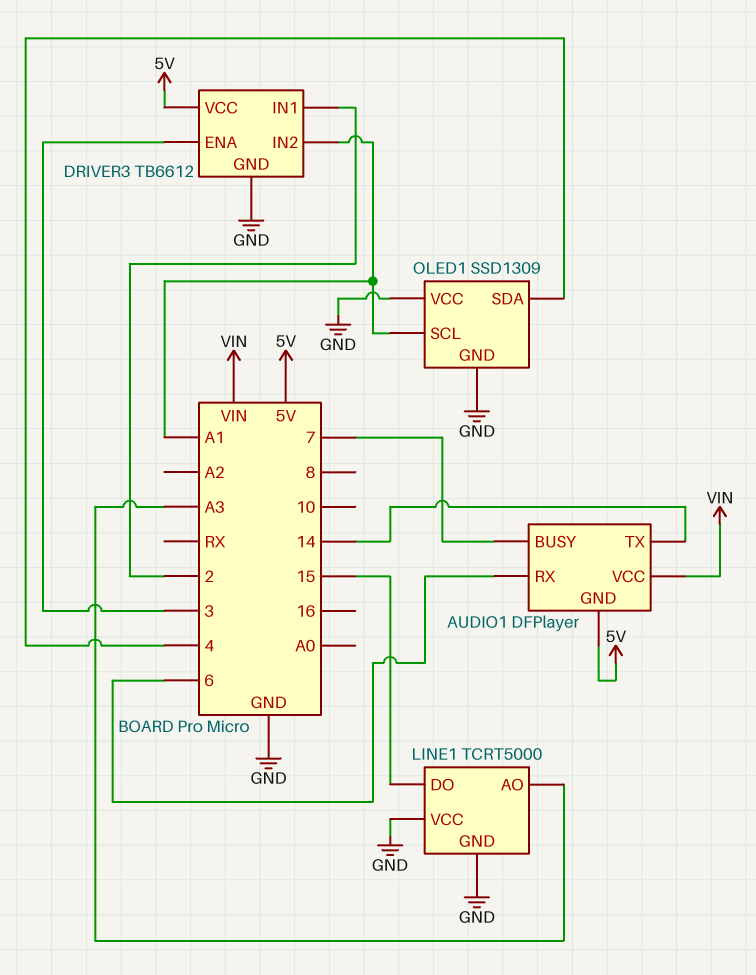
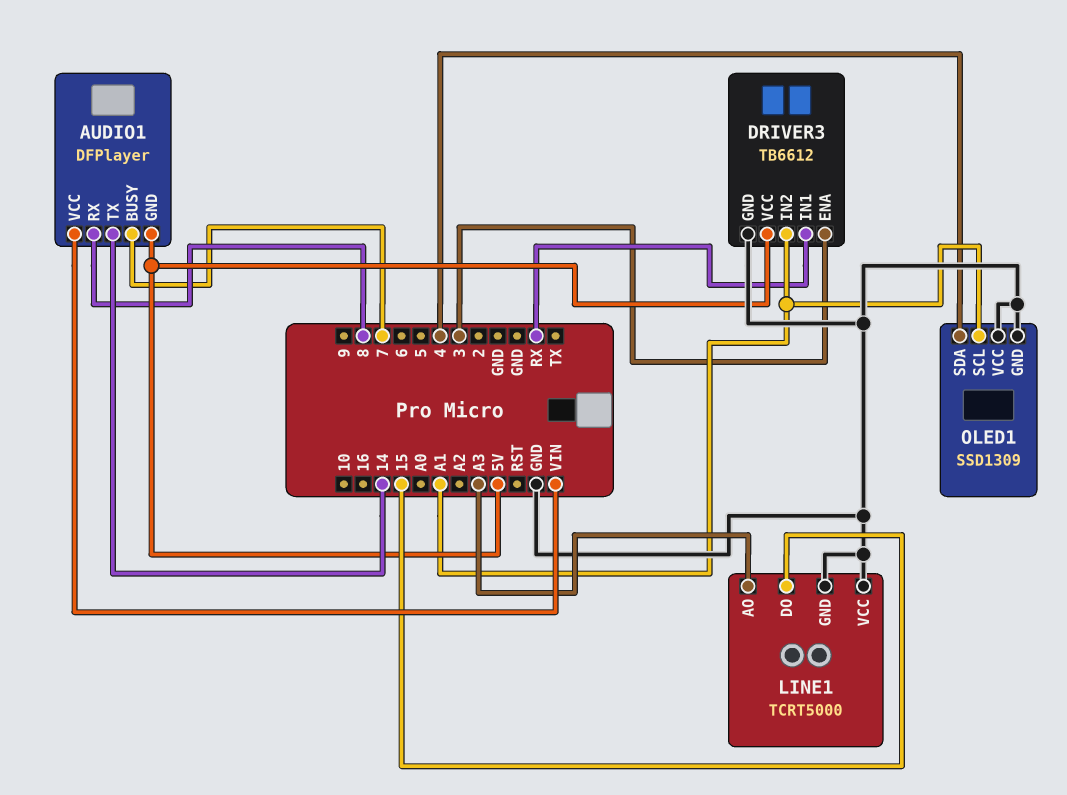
AUDIO1 pin RX: 6 -> 8
DRIVER3 pin IN1: 2 -> RX

